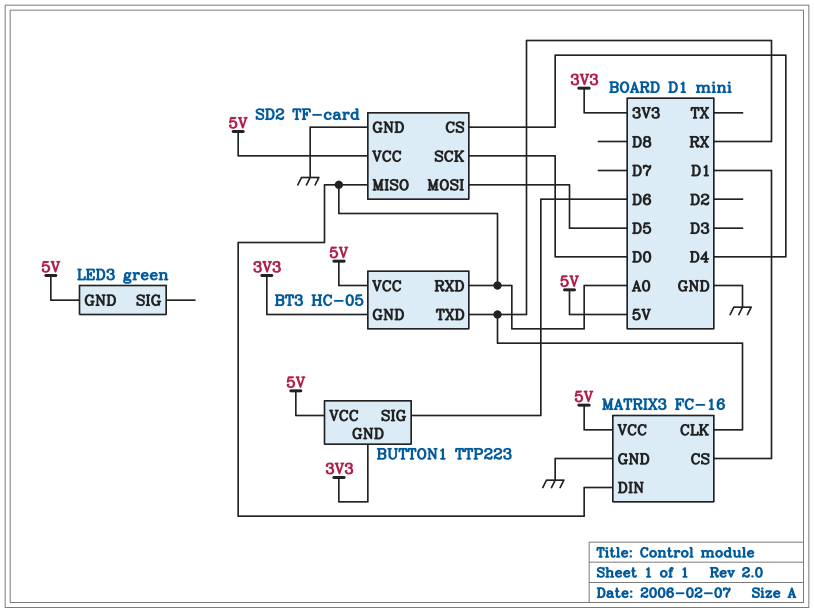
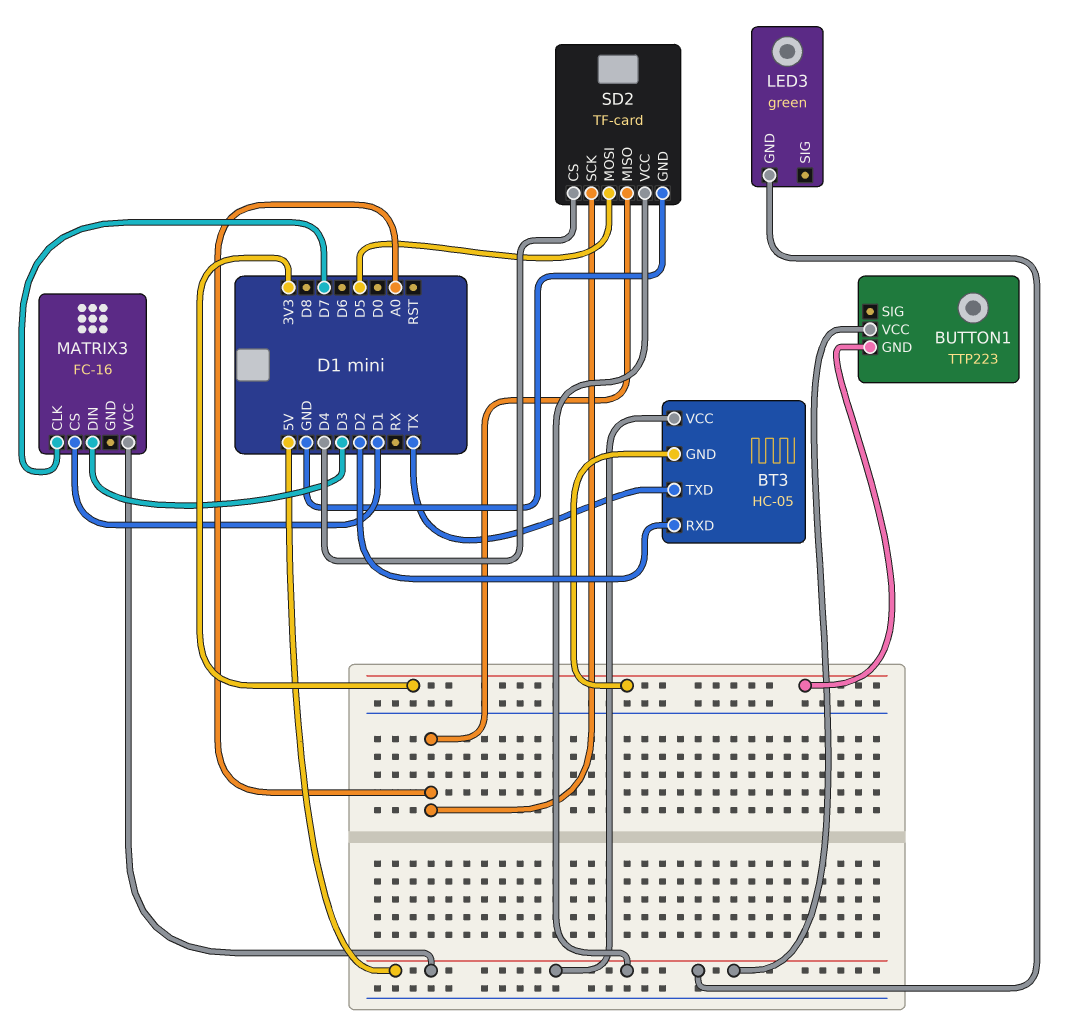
BT3 pin RXD: A0 -> D2
BT3 pin TXD: RX -> TX
BUTTON1 pin SIG: D6 -> none
MATRIX3 pin CLK: RX -> D7
MATRIX3 pin DIN: A0 -> D3
MATRIX3 pin GND: GND -> none
SD2 pin SCK: D0 -> A0

